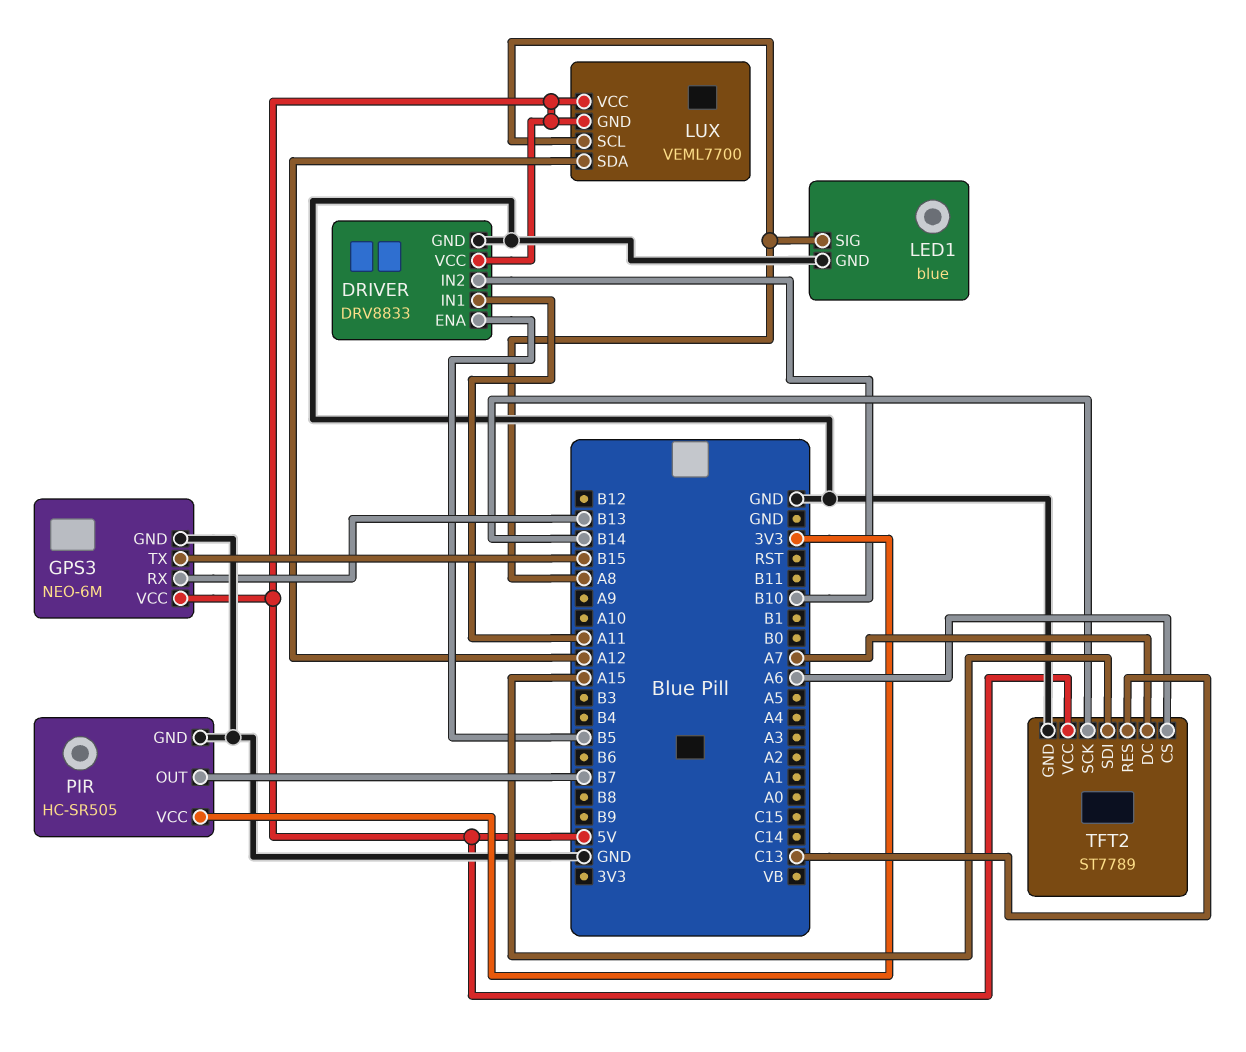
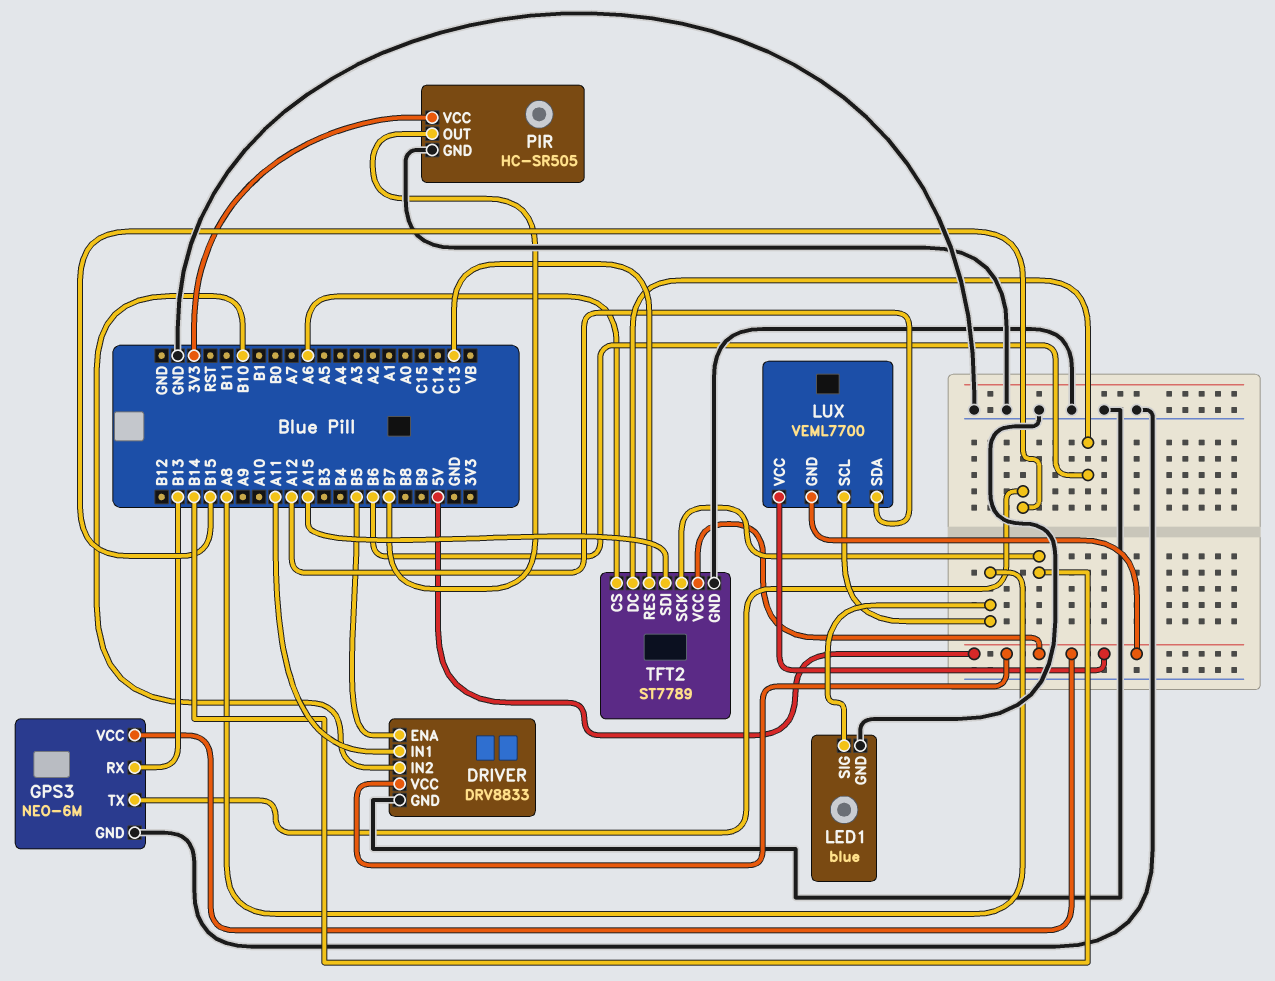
TFT2 pin DC: A7 -> B6

